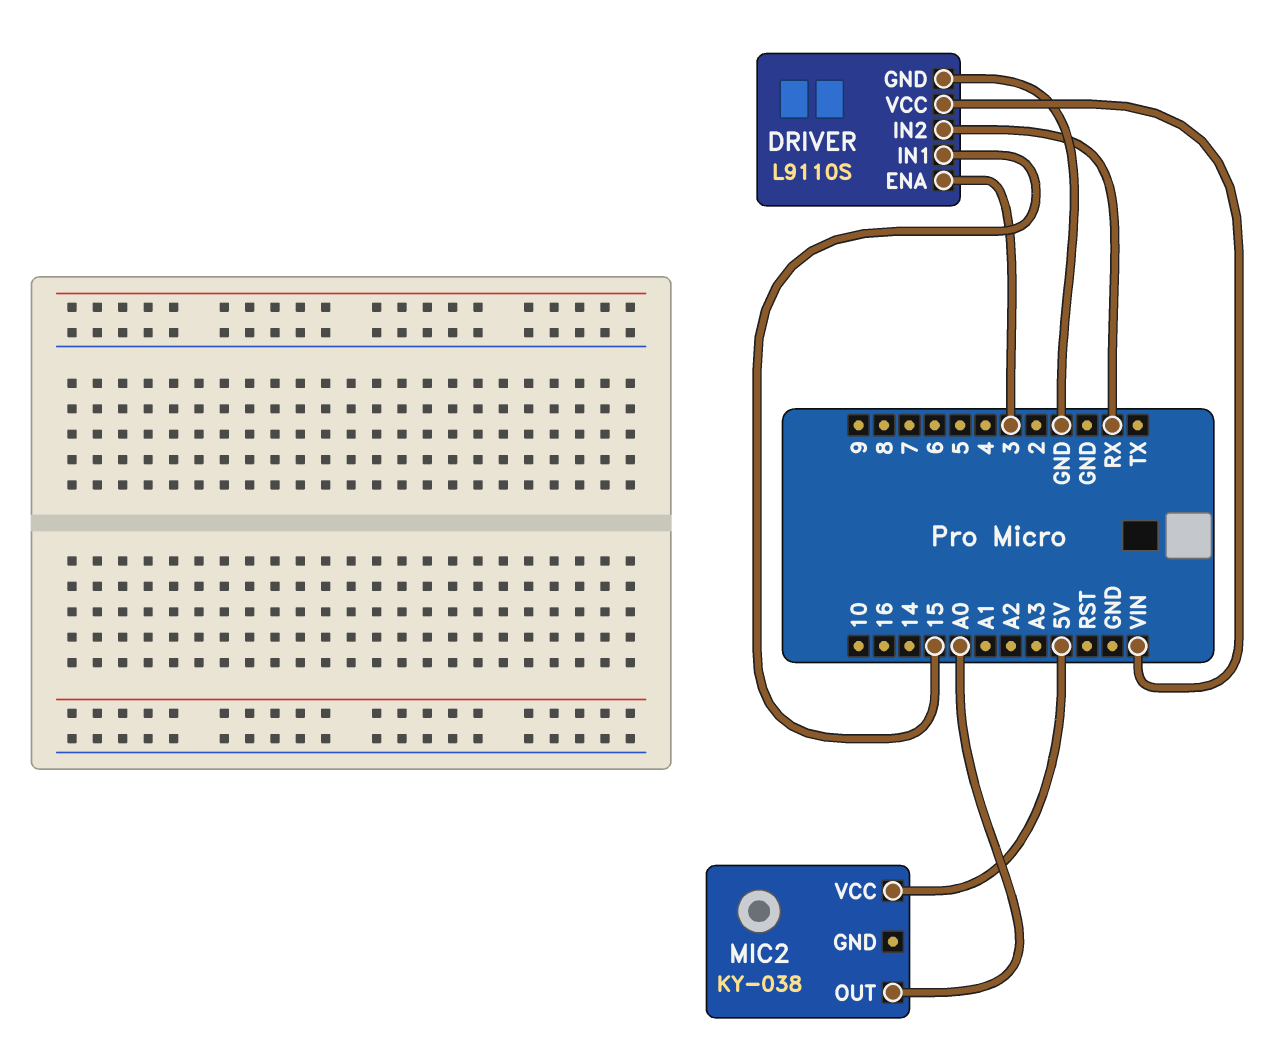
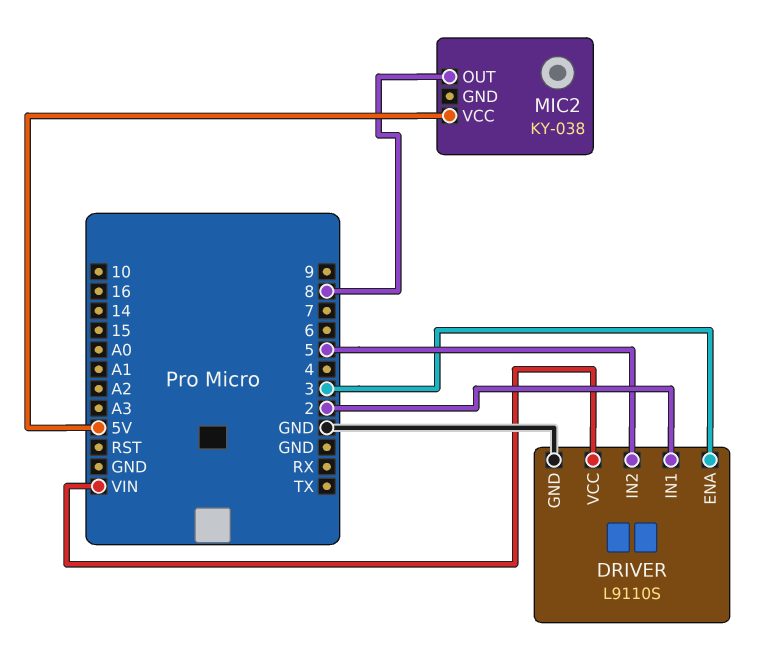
DRIVER pin IN1: 15 -> 2
DRIVER pin IN2: RX -> 5
MIC2 pin OUT: A0 -> 8

